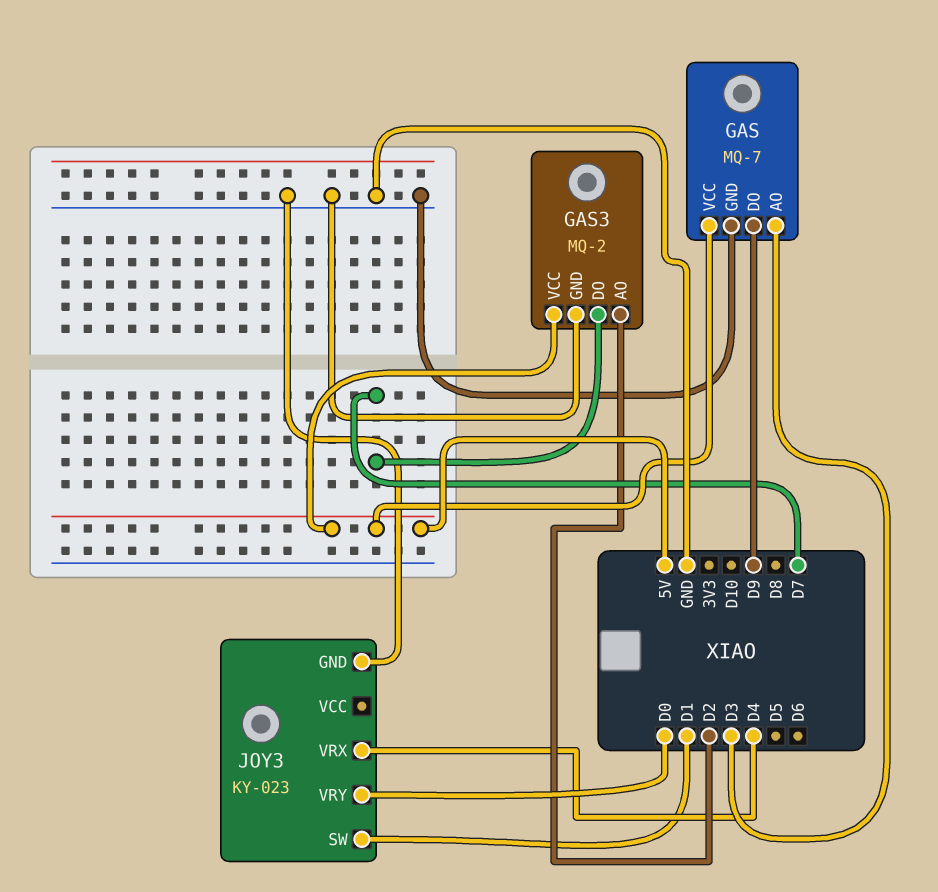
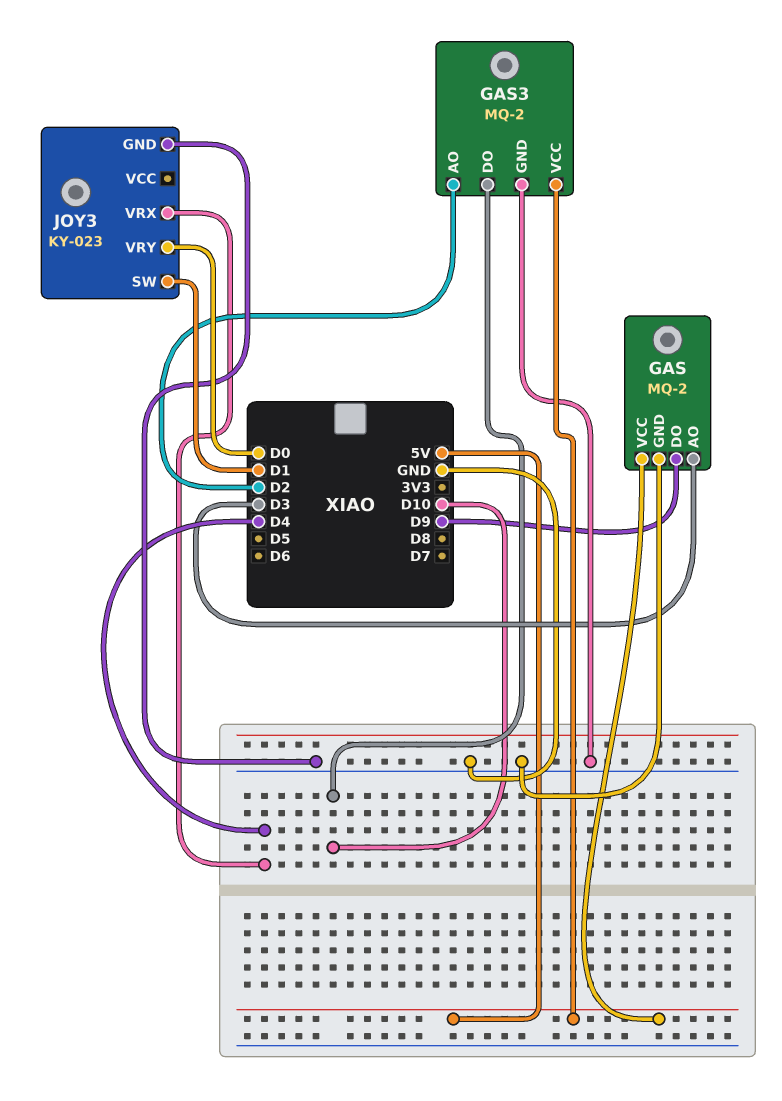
GAS: MQ-7 -> MQ-2
GAS3 pin DO: D7 -> D10

